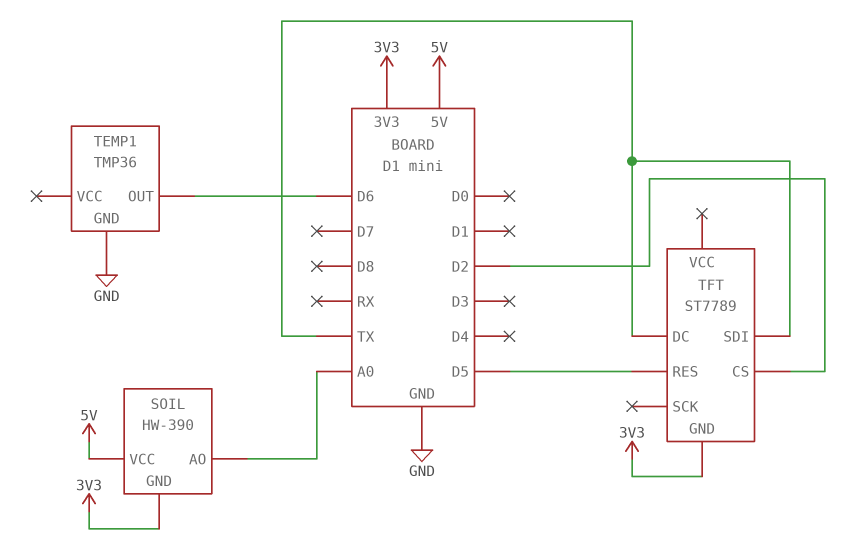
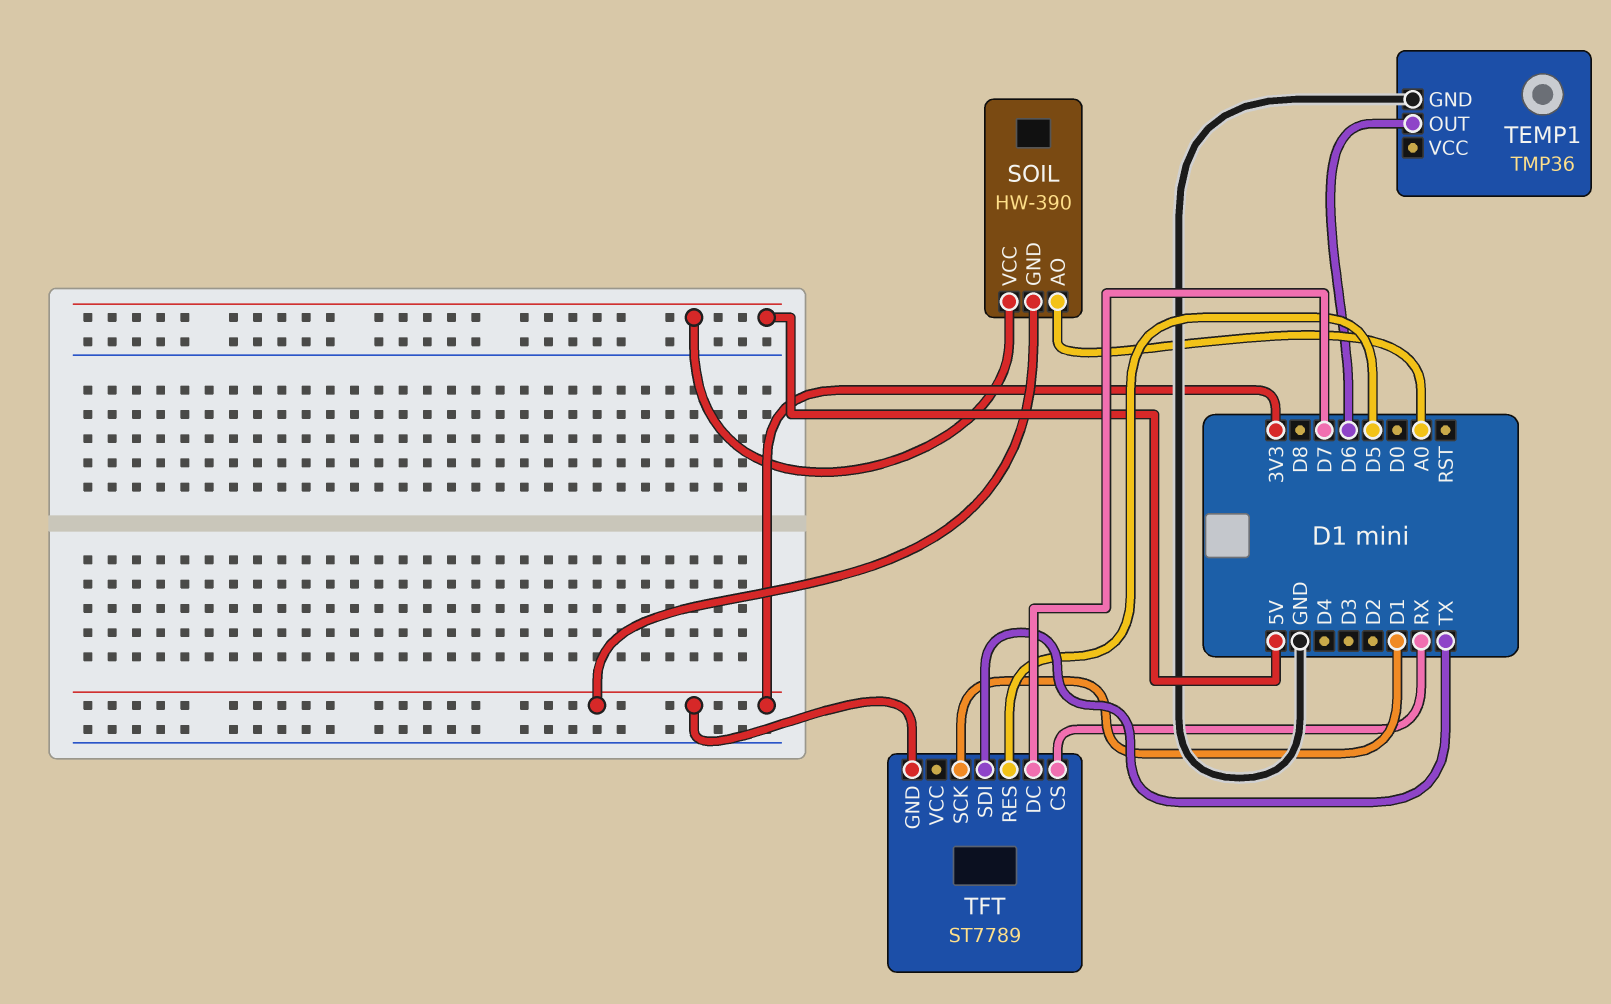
TFT pin CS: D2 -> RX
TFT pin DC: TX -> D7
TFT pin SCK: none -> D1

